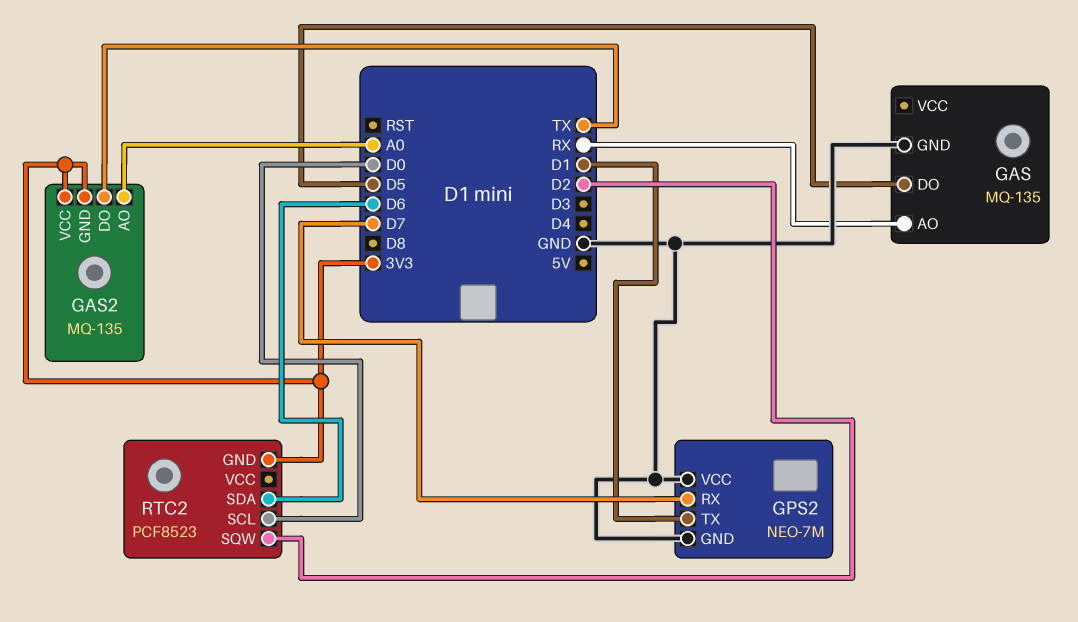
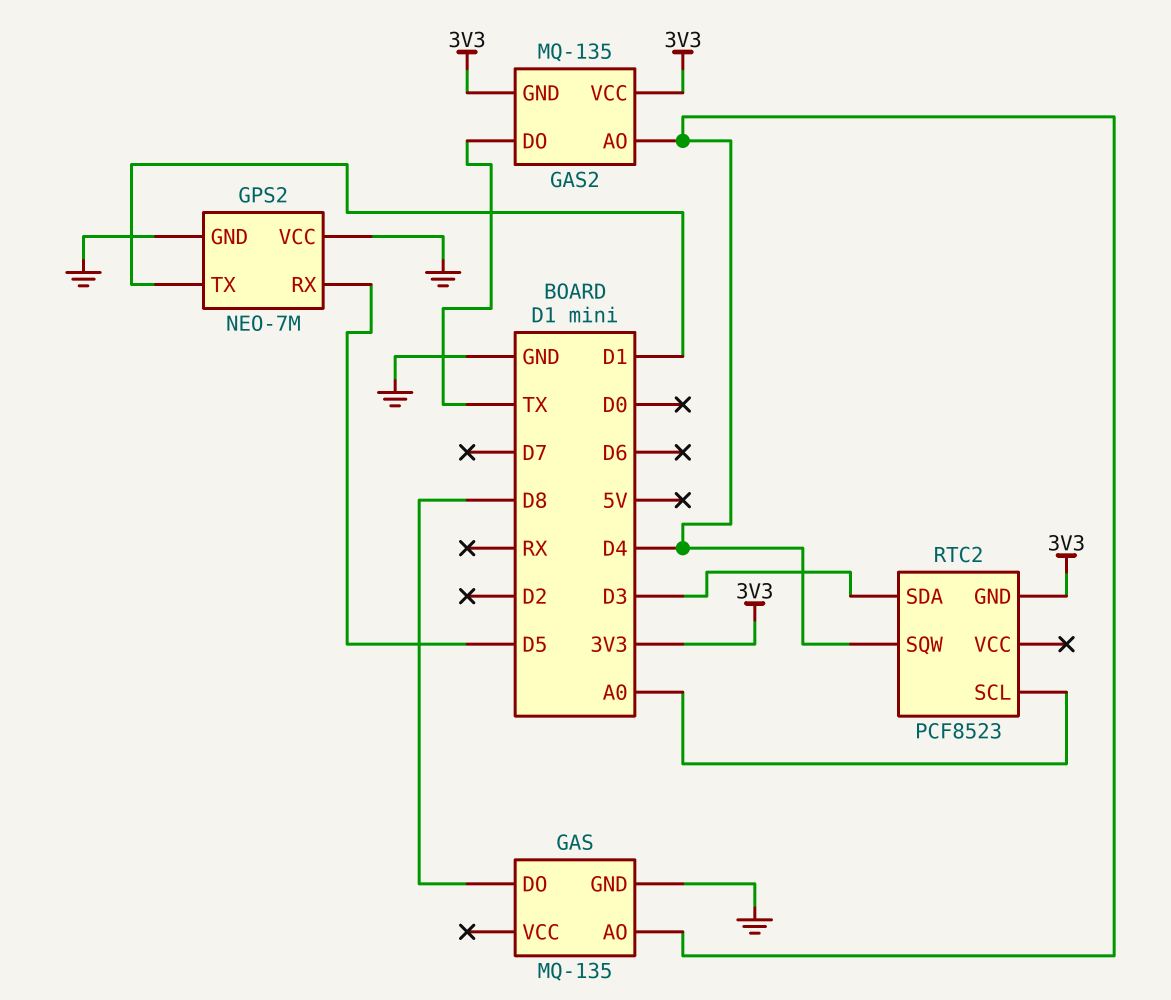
GAS pin AO: RX -> D4
GAS pin DO: D5 -> D8
GAS2 pin AO: A0 -> D4
GPS2 pin RX: D7 -> D5
RTC2 pin SCL: D0 -> A0
RTC2 pin SDA: D6 -> D3
RTC2 pin SQW: D2 -> D4

